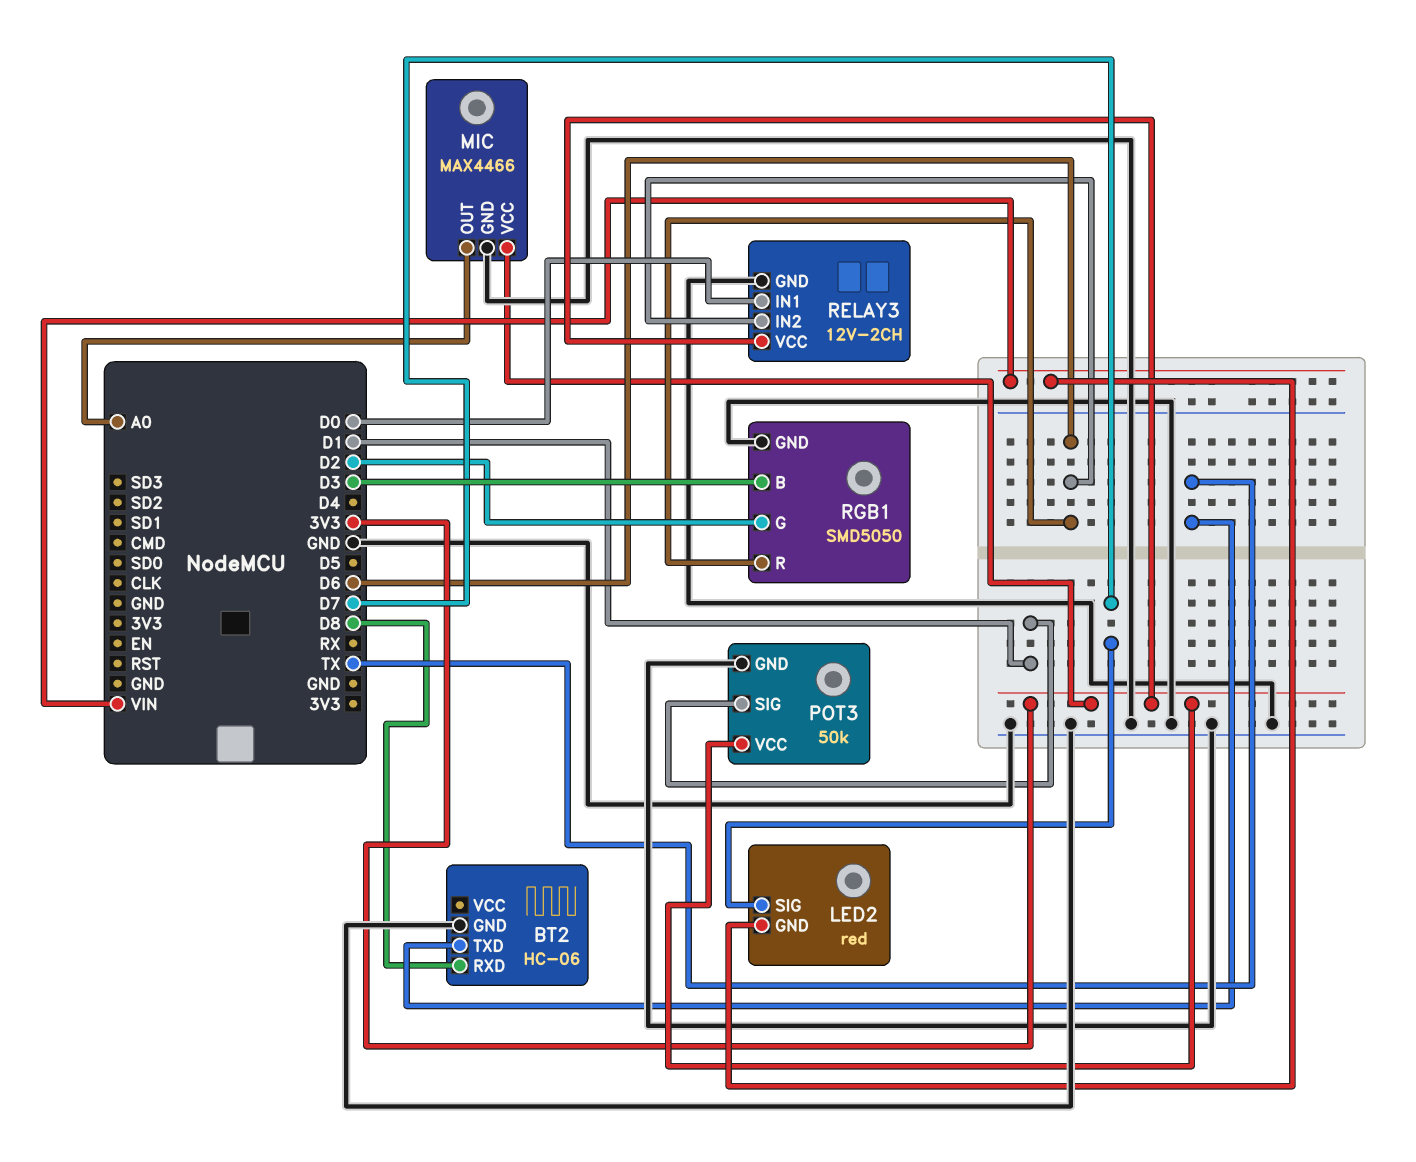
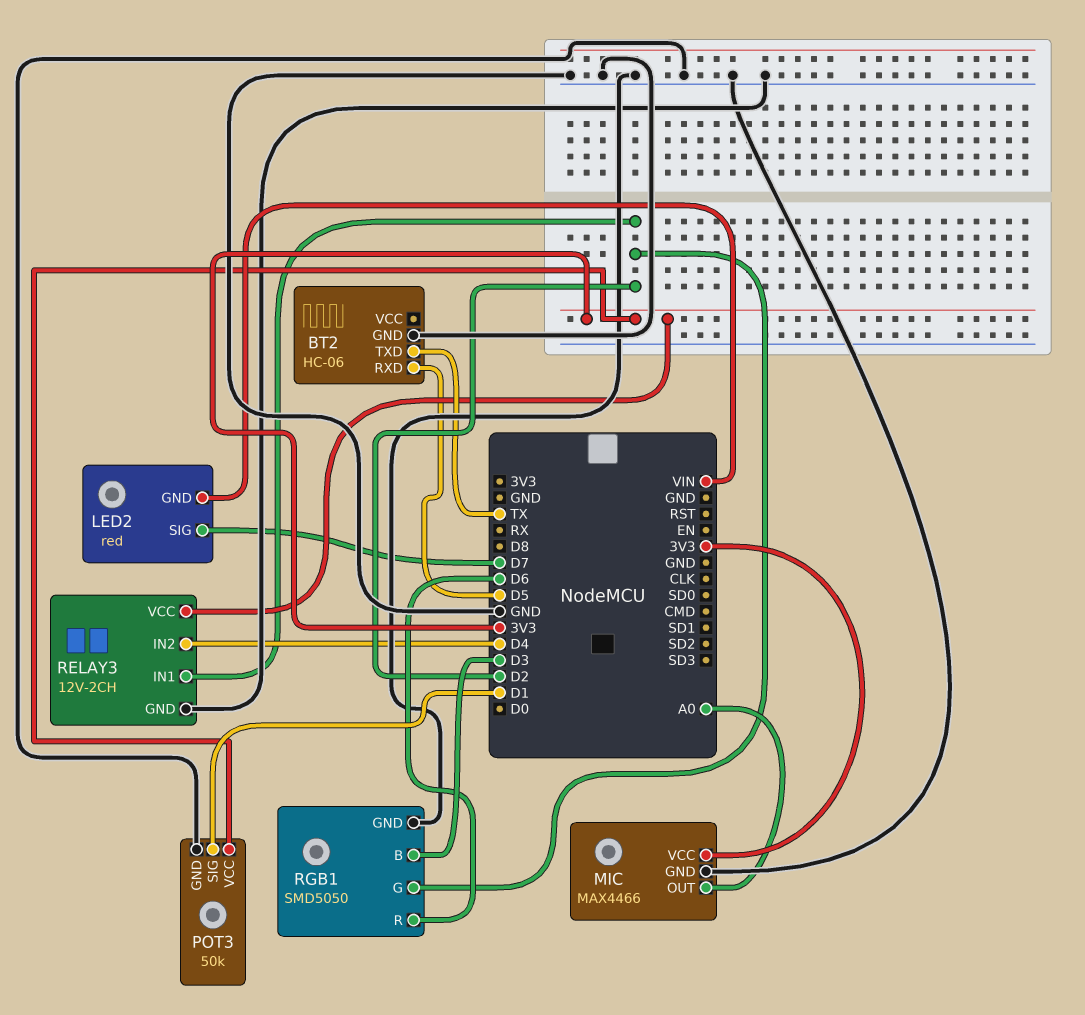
BT2 pin RXD: D8 -> D5
RELAY3 pin IN1: D0 -> D2
RELAY3 pin IN2: D6 -> D4

